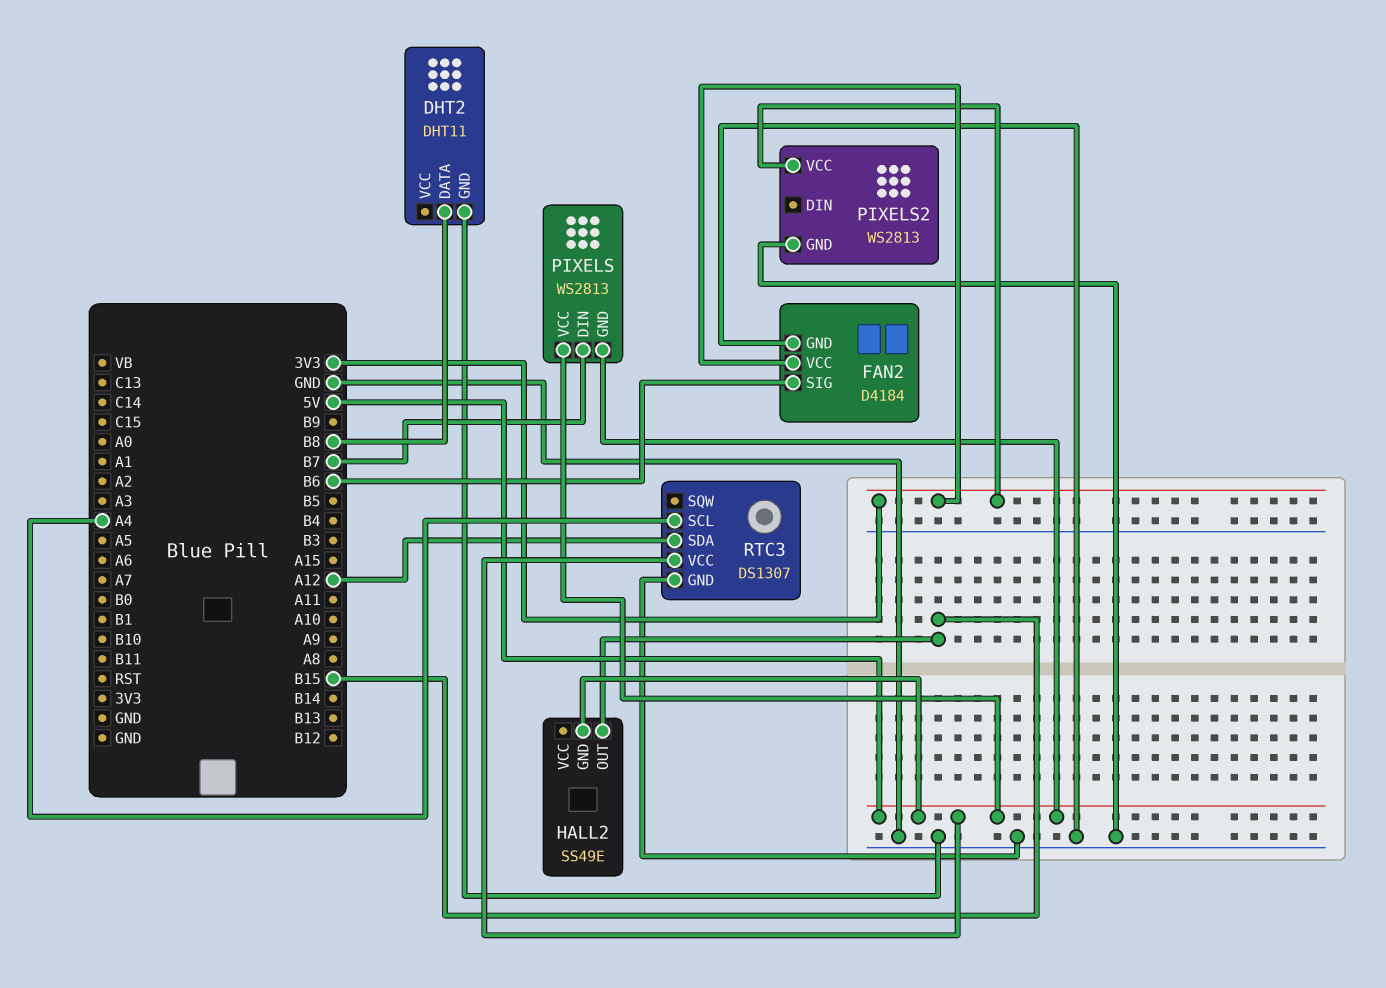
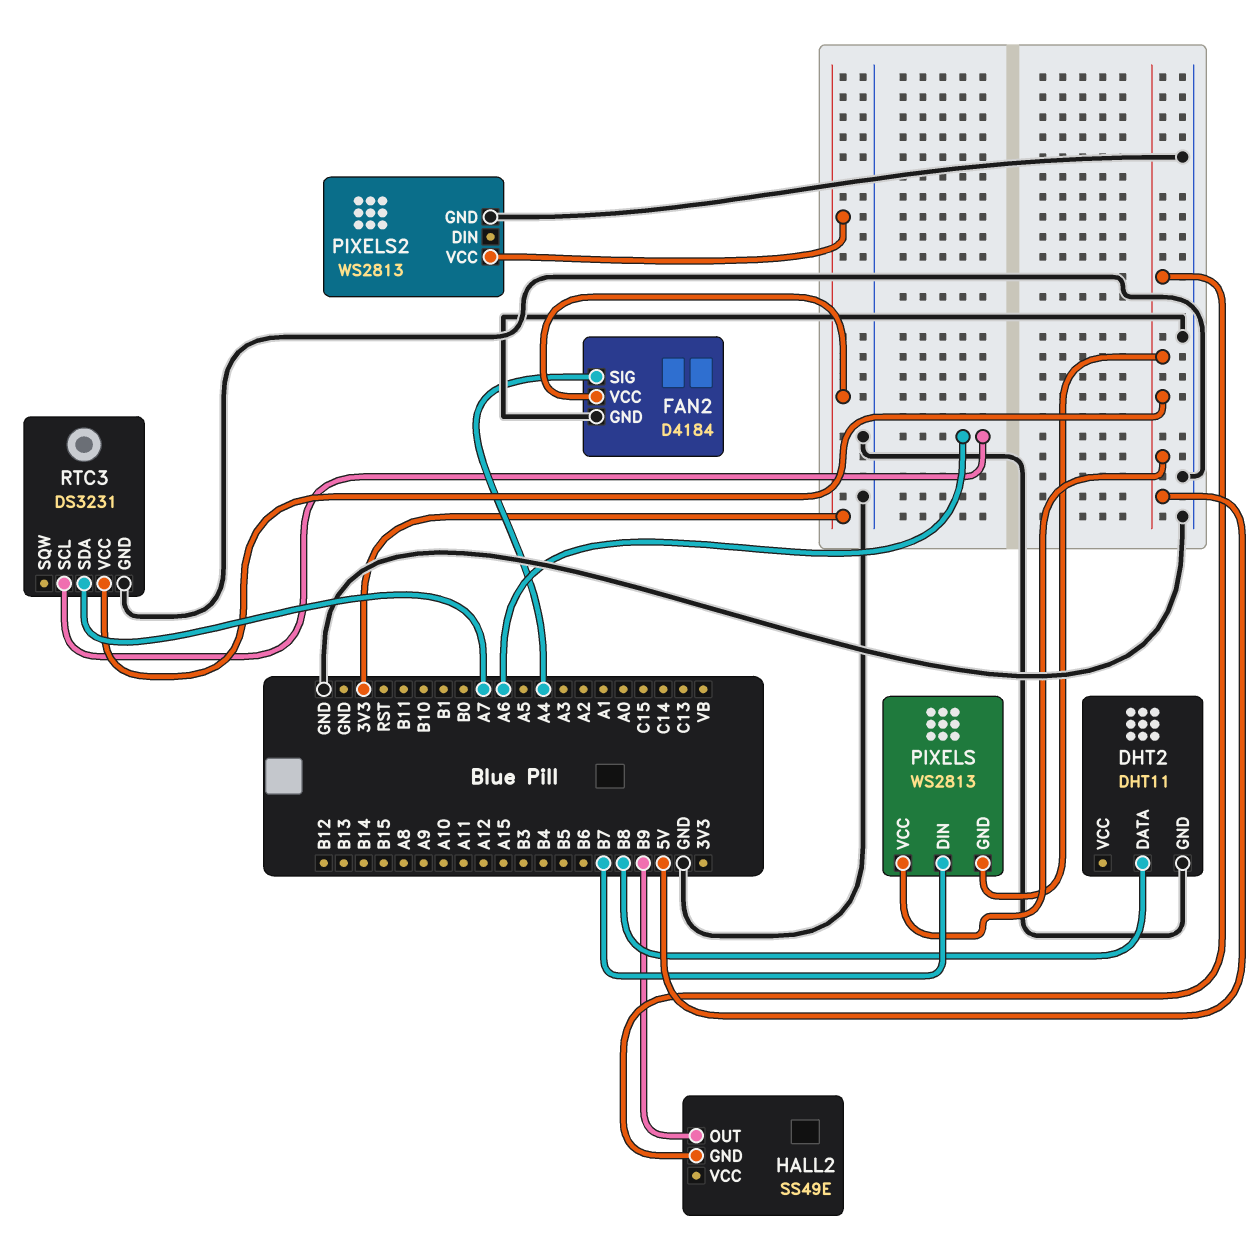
FAN2 pin SIG: B6 -> A4
HALL2 pin OUT: B15 -> B9
RTC3: DS1307 -> DS3231
RTC3 pin SCL: A4 -> A6
RTC3 pin SDA: A12 -> A7

